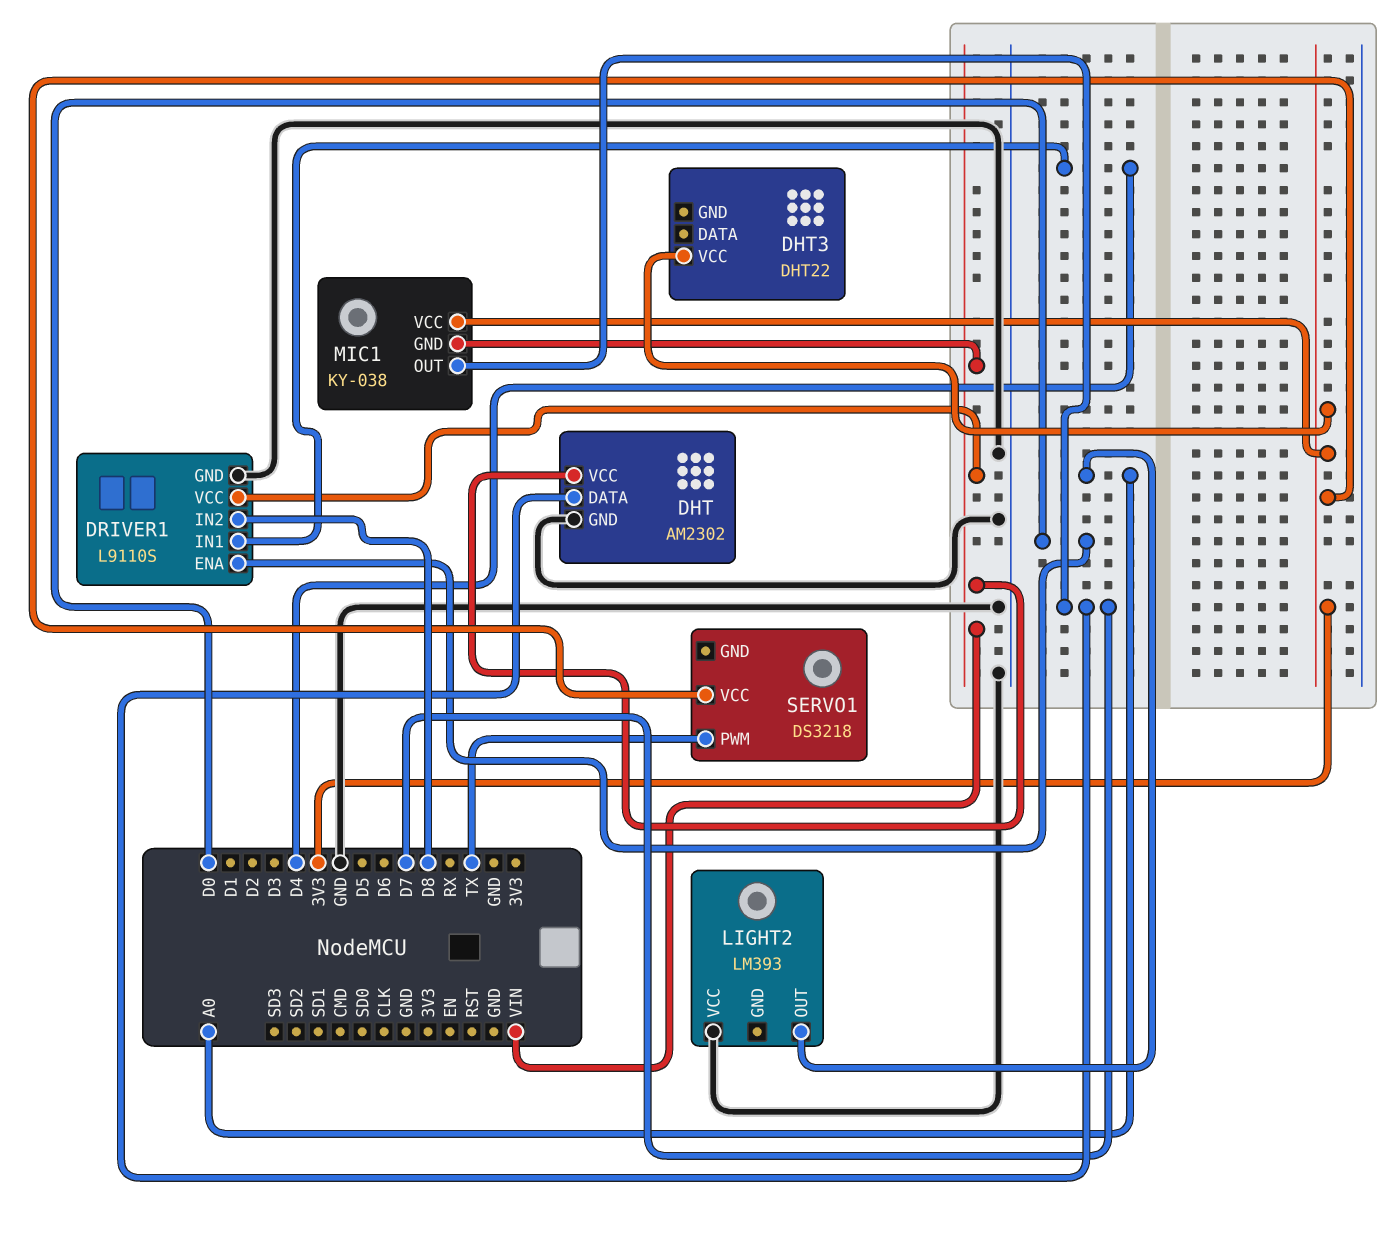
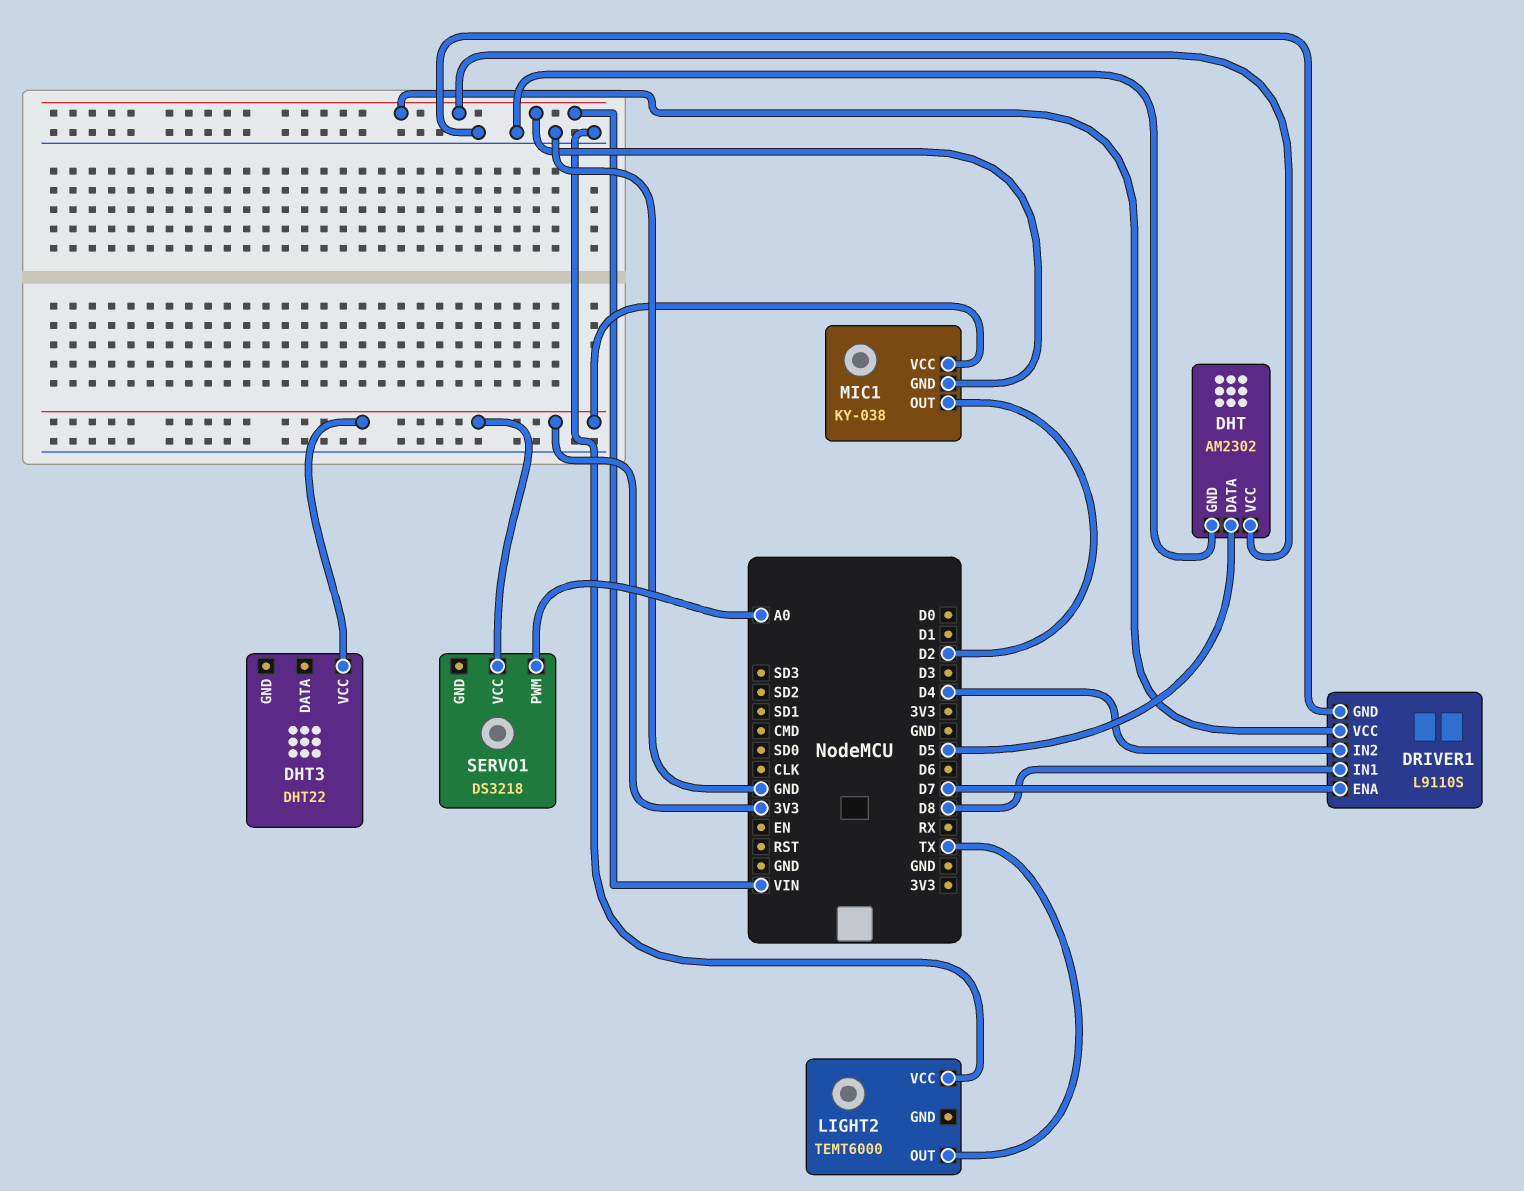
DHT pin DATA: D7 -> D5
DRIVER1 pin ENA: D0 -> D7
DRIVER1 pin IN1: D4 -> D8
DRIVER1 pin IN2: D8 -> D4
LIGHT2: LM393 -> TEMT6000
LIGHT2 pin OUT: A0 -> TX
MIC1 pin OUT: D7 -> D2
SERVO1 pin PWM: TX -> A0

